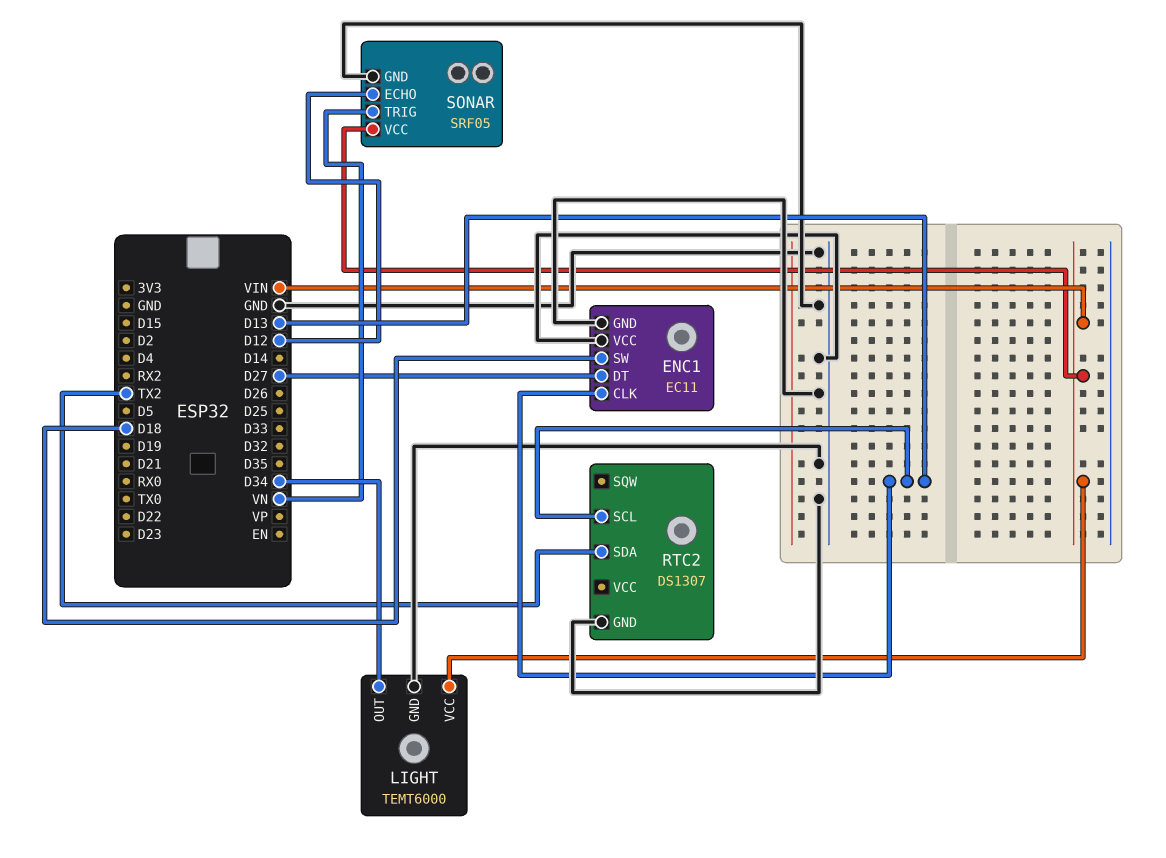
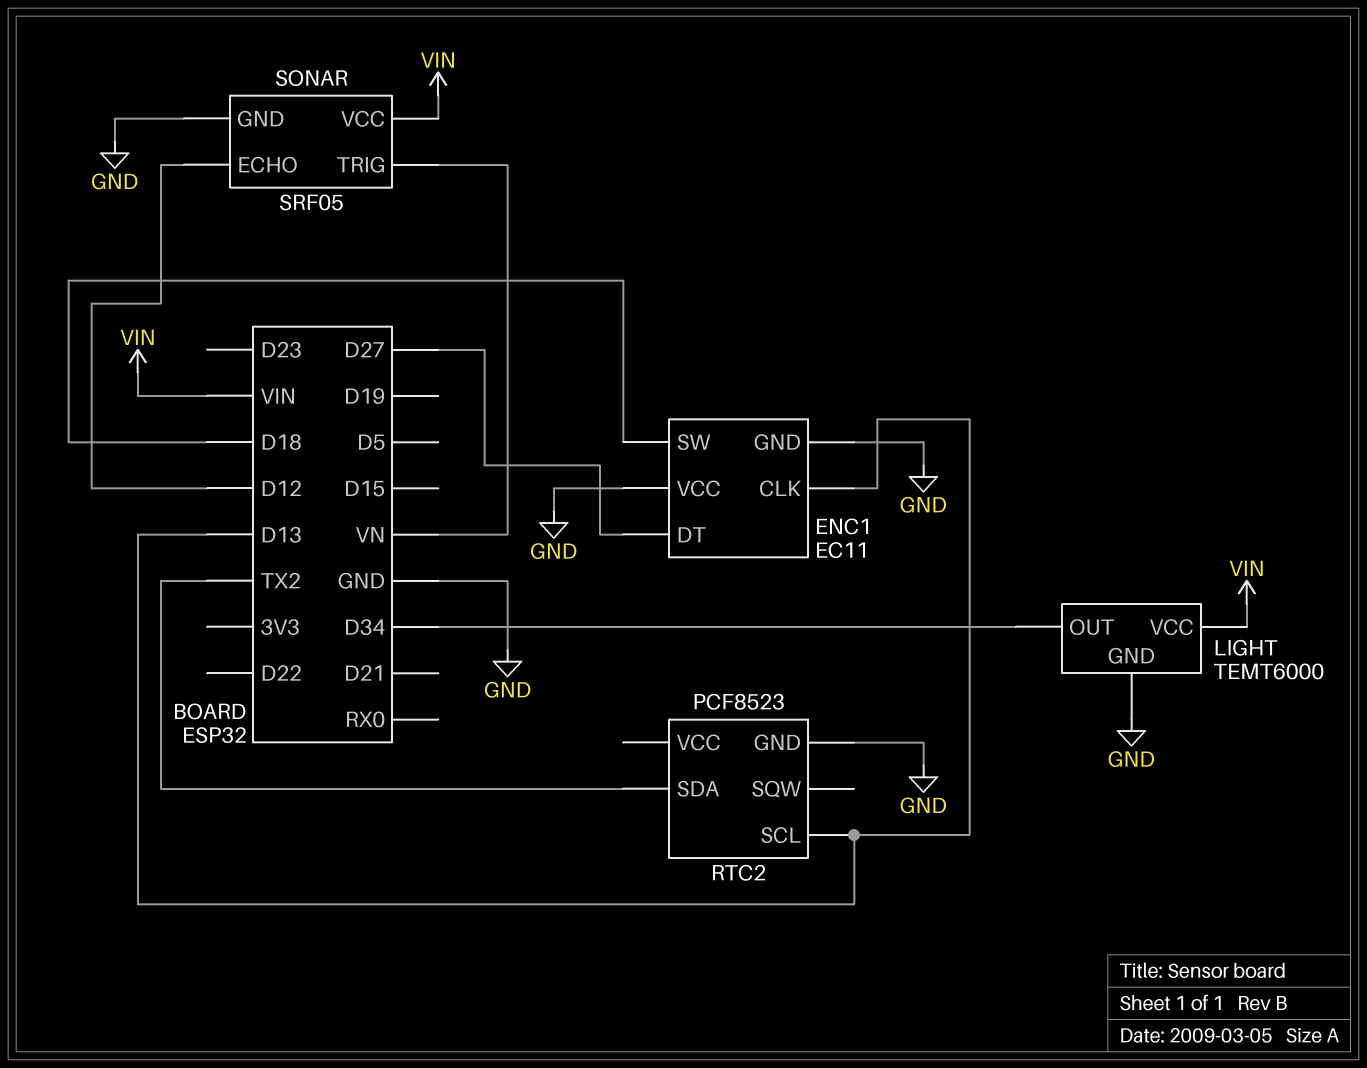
RTC2: DS1307 -> PCF8523

